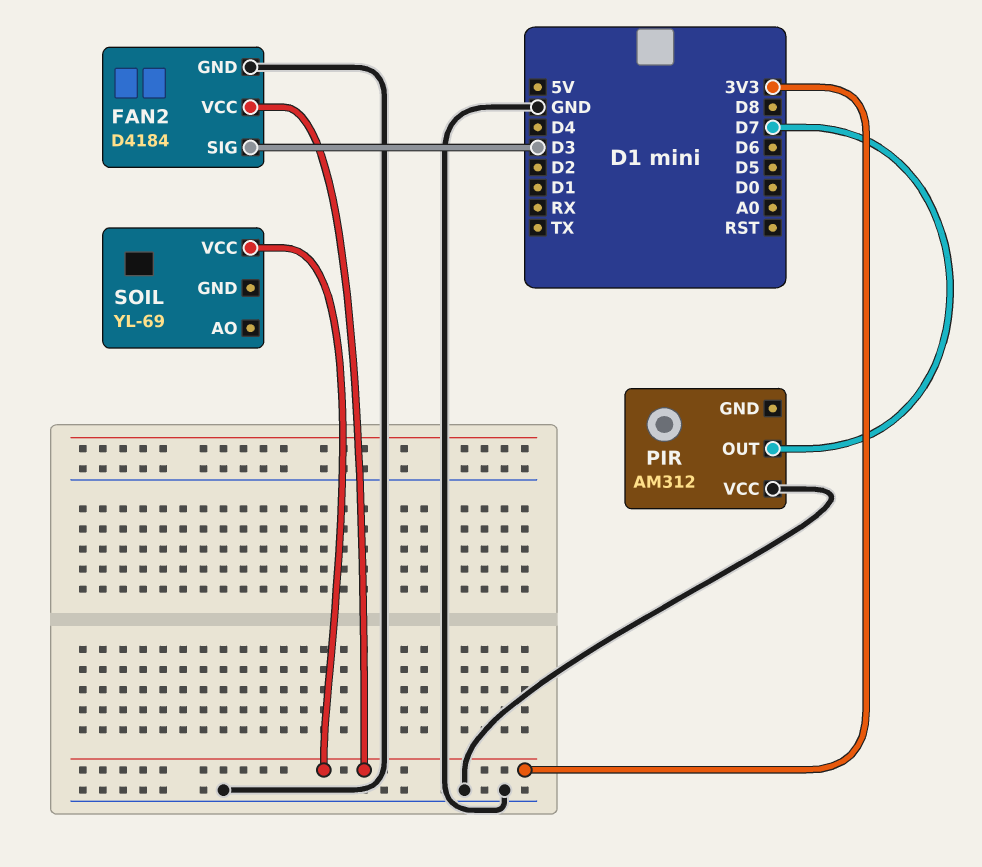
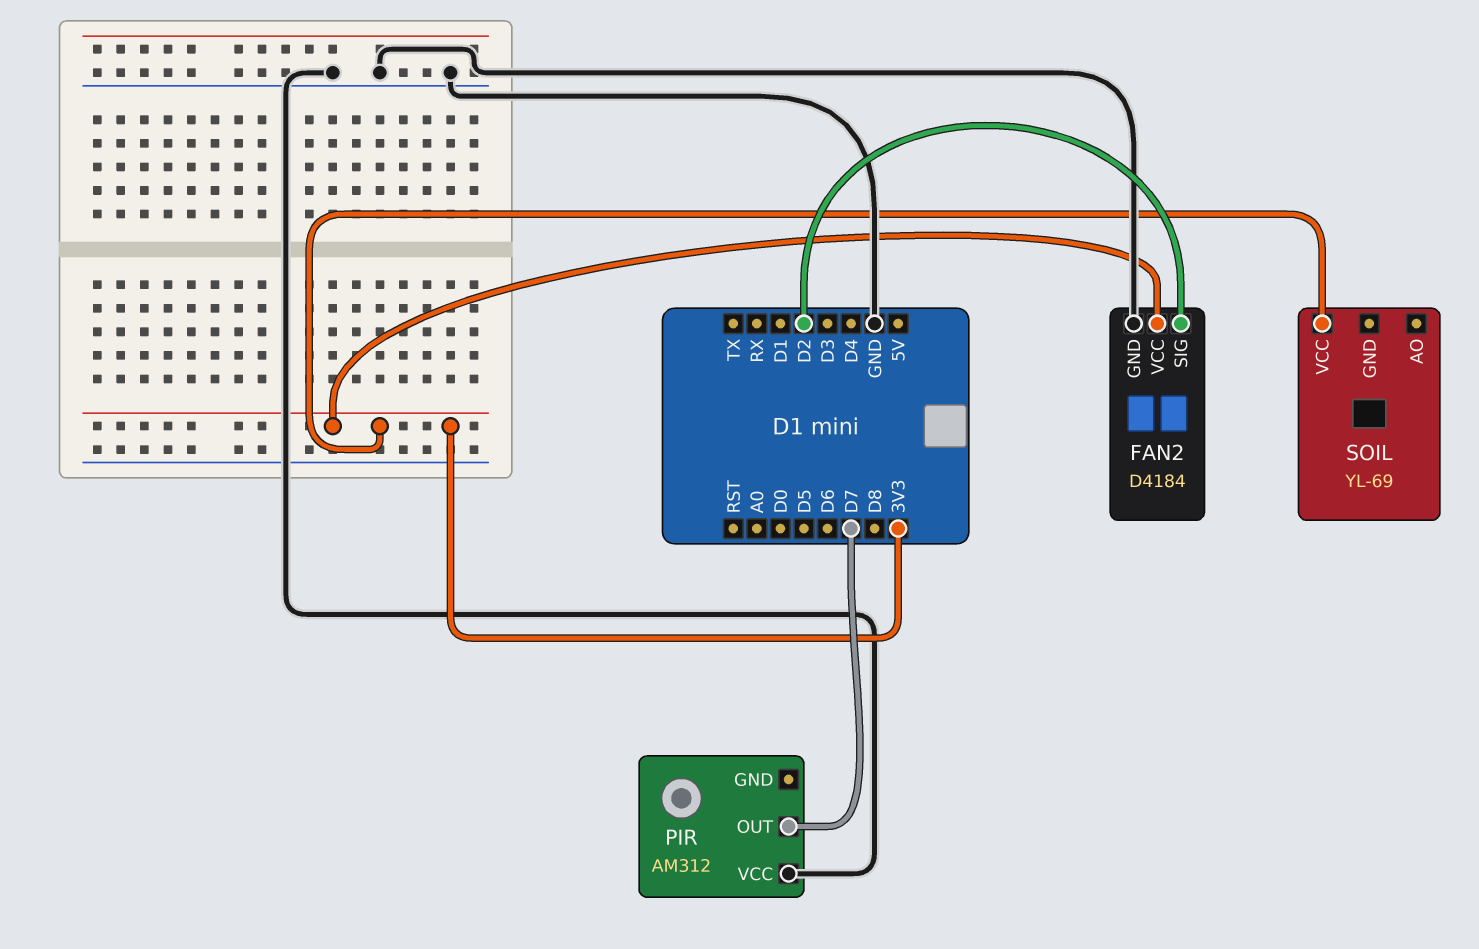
FAN2 pin SIG: D3 -> D2

